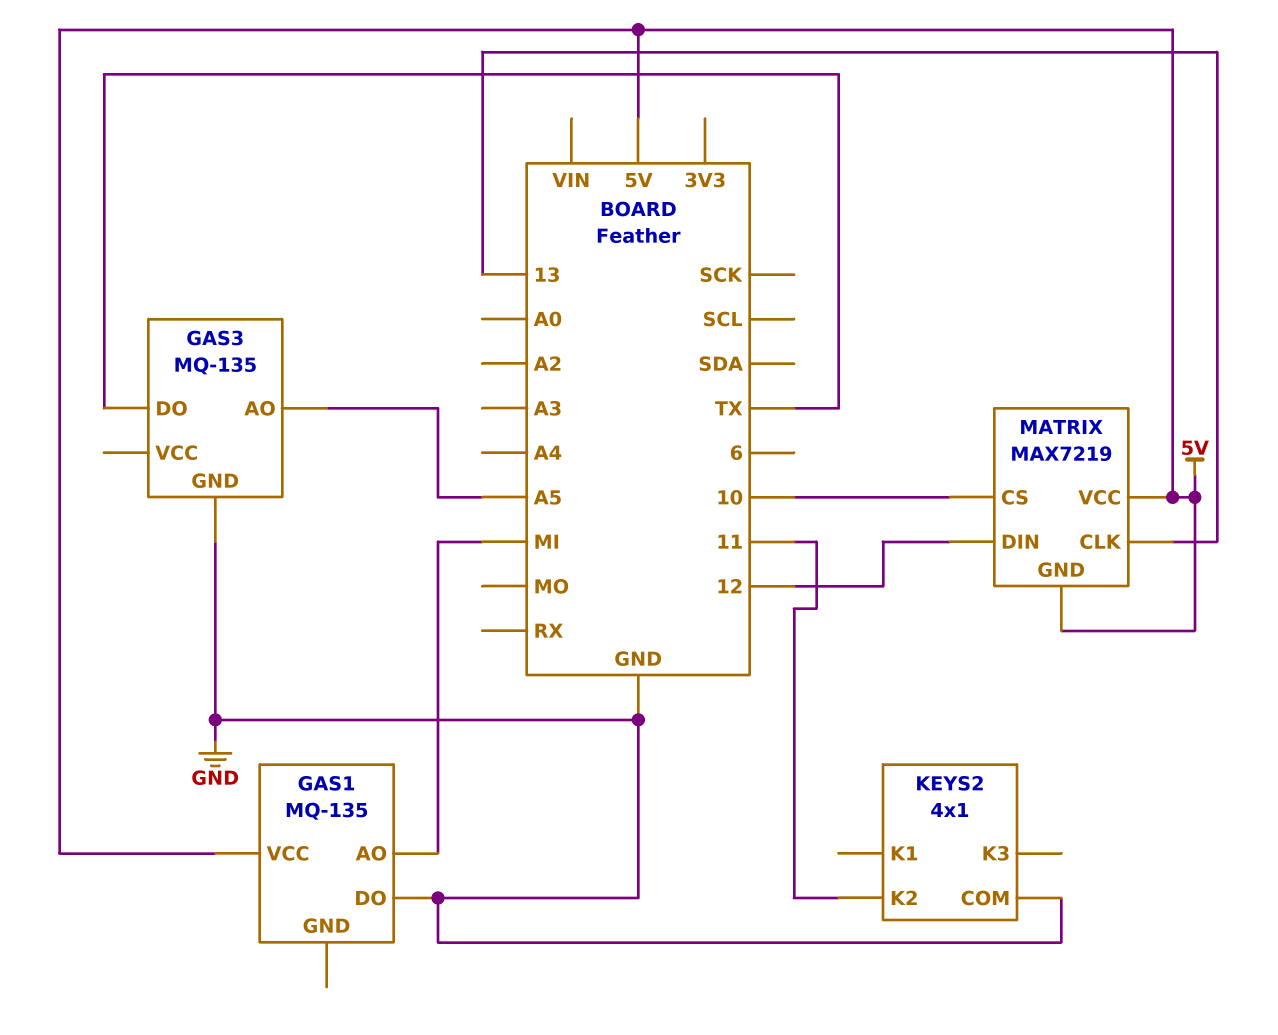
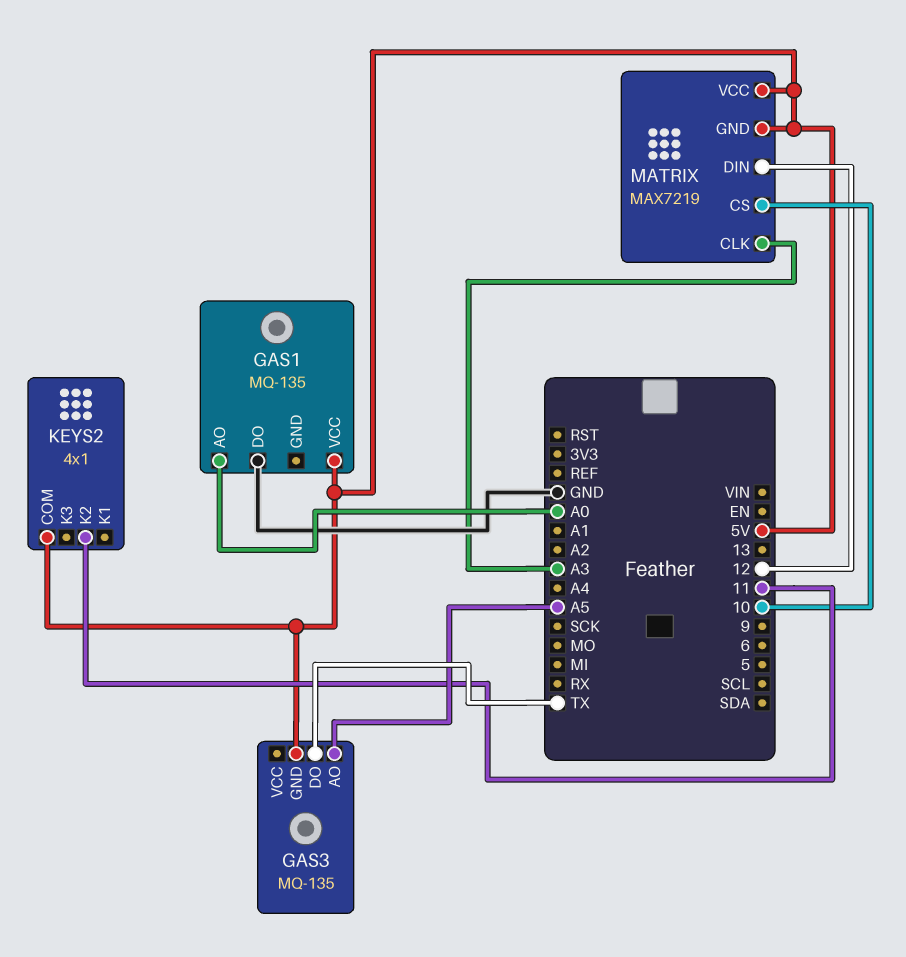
GAS1 pin AO: MI -> A0
GAS3 pin GND: GND -> 5V
KEYS2 pin COM: GND -> 5V
MATRIX pin CLK: 13 -> A3

